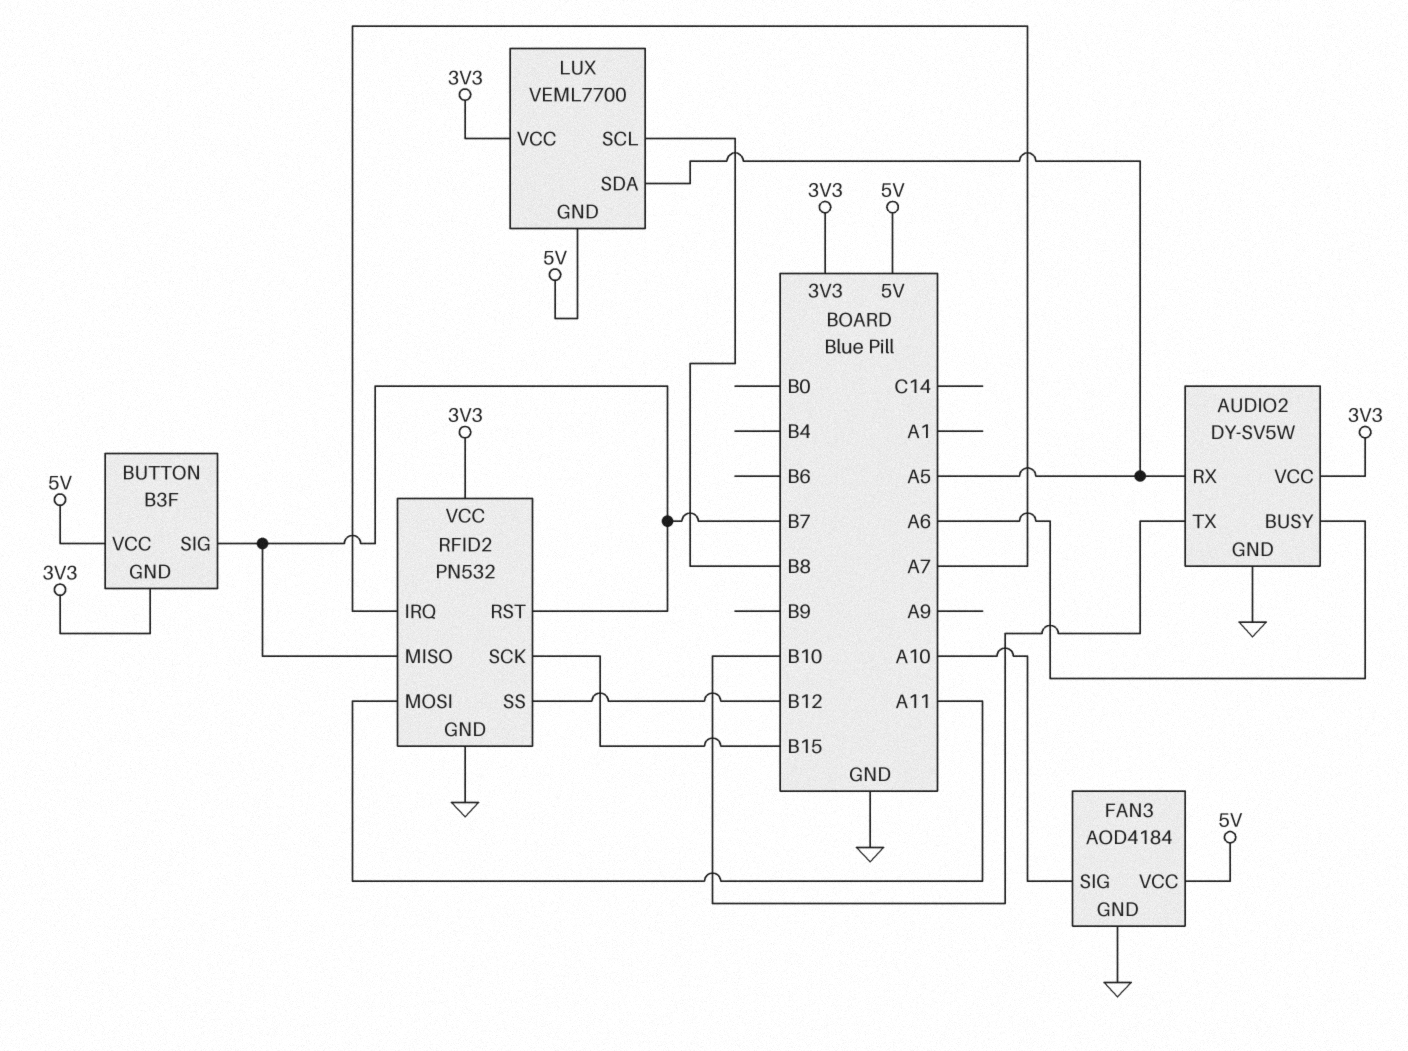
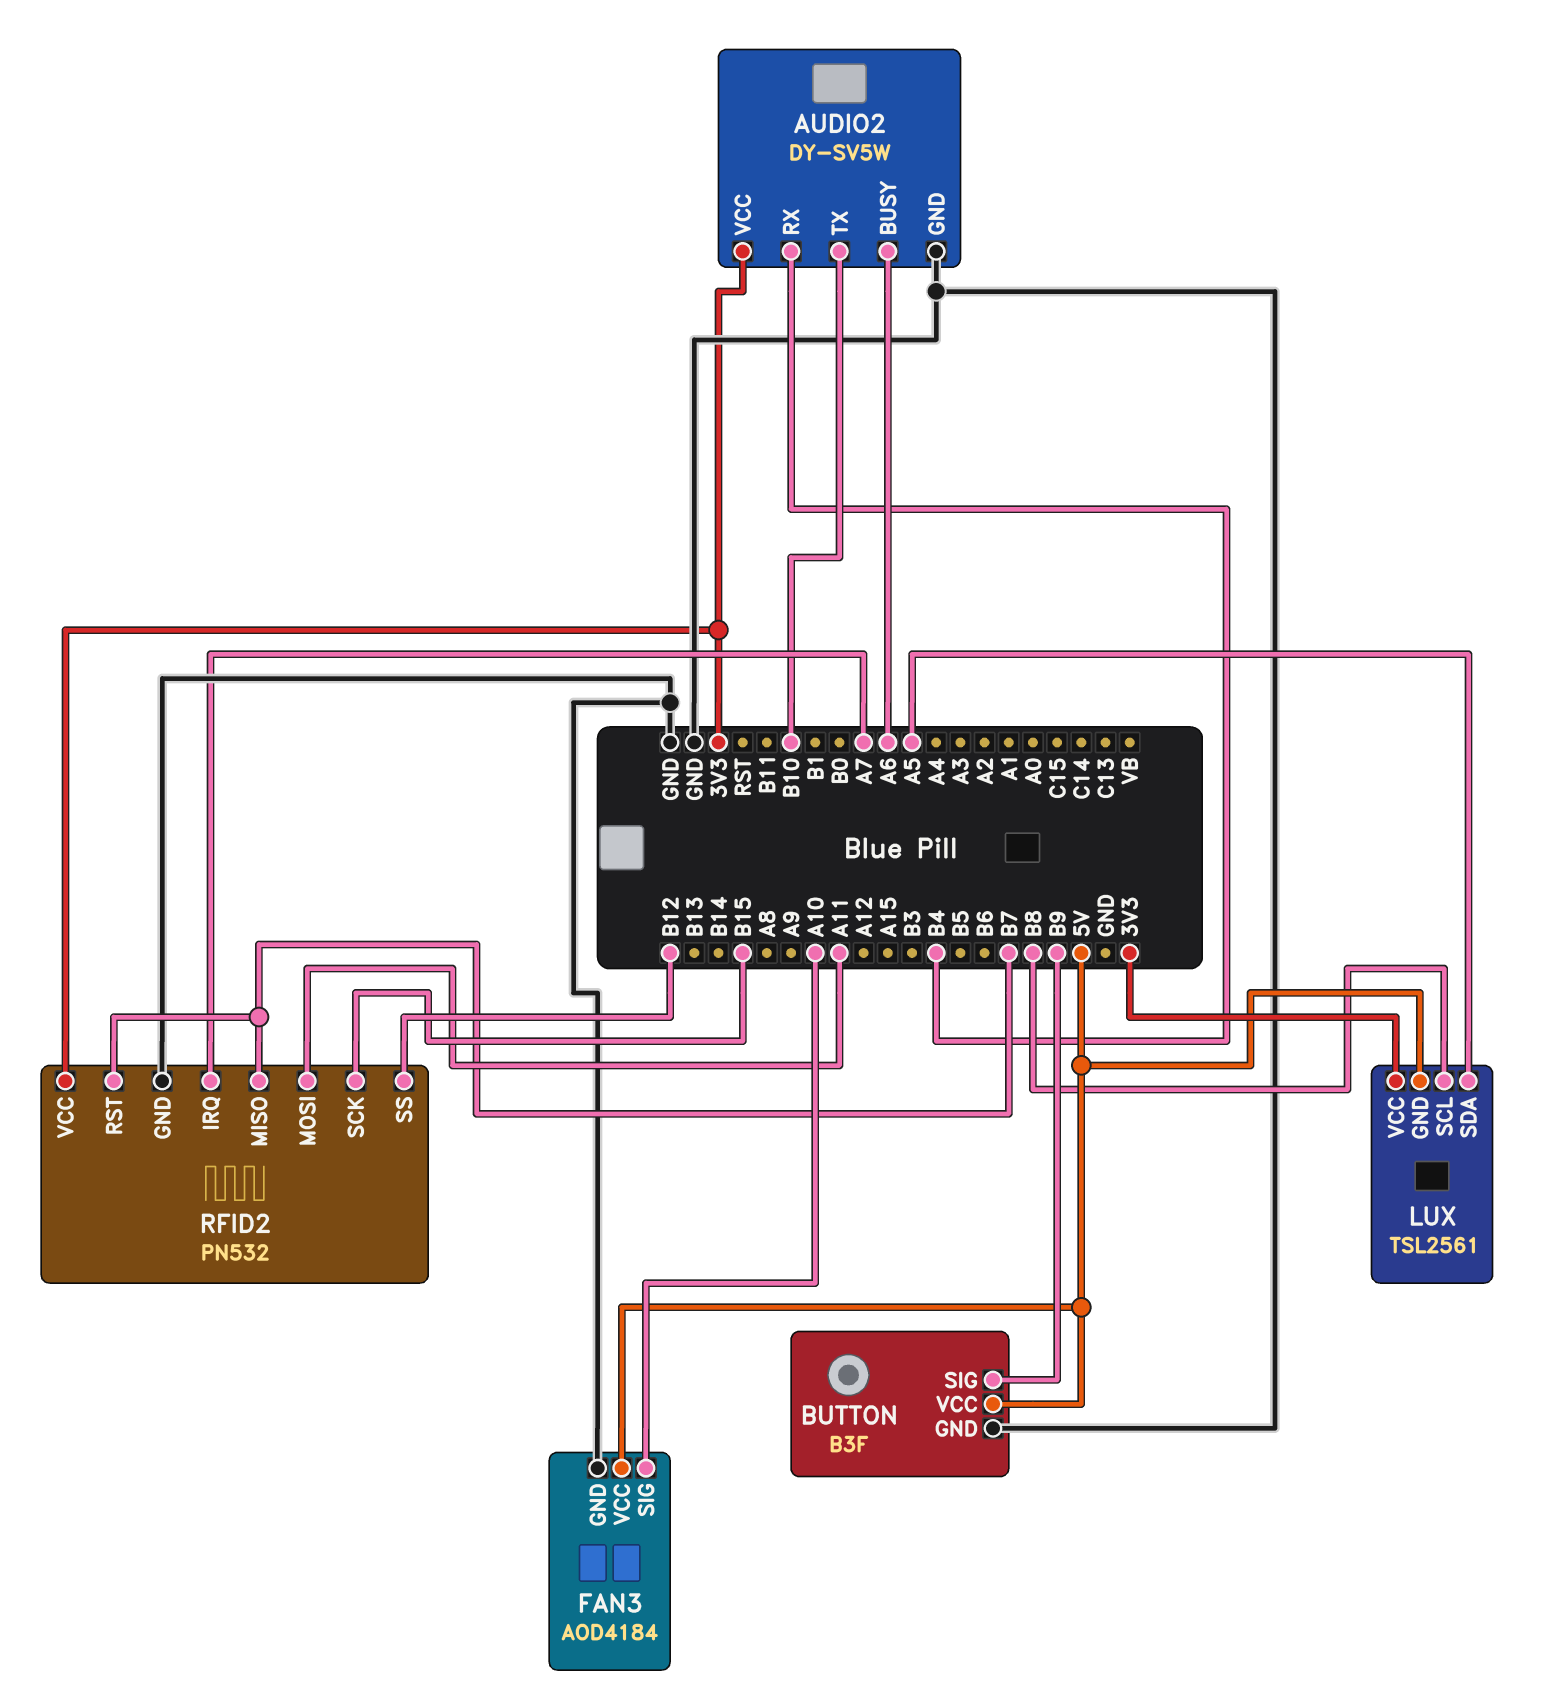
AUDIO2 pin RX: A5 -> B4
BUTTON pin GND: 3V3 -> GND
BUTTON pin SIG: B7 -> B9
LUX: VEML7700 -> TSL2561

